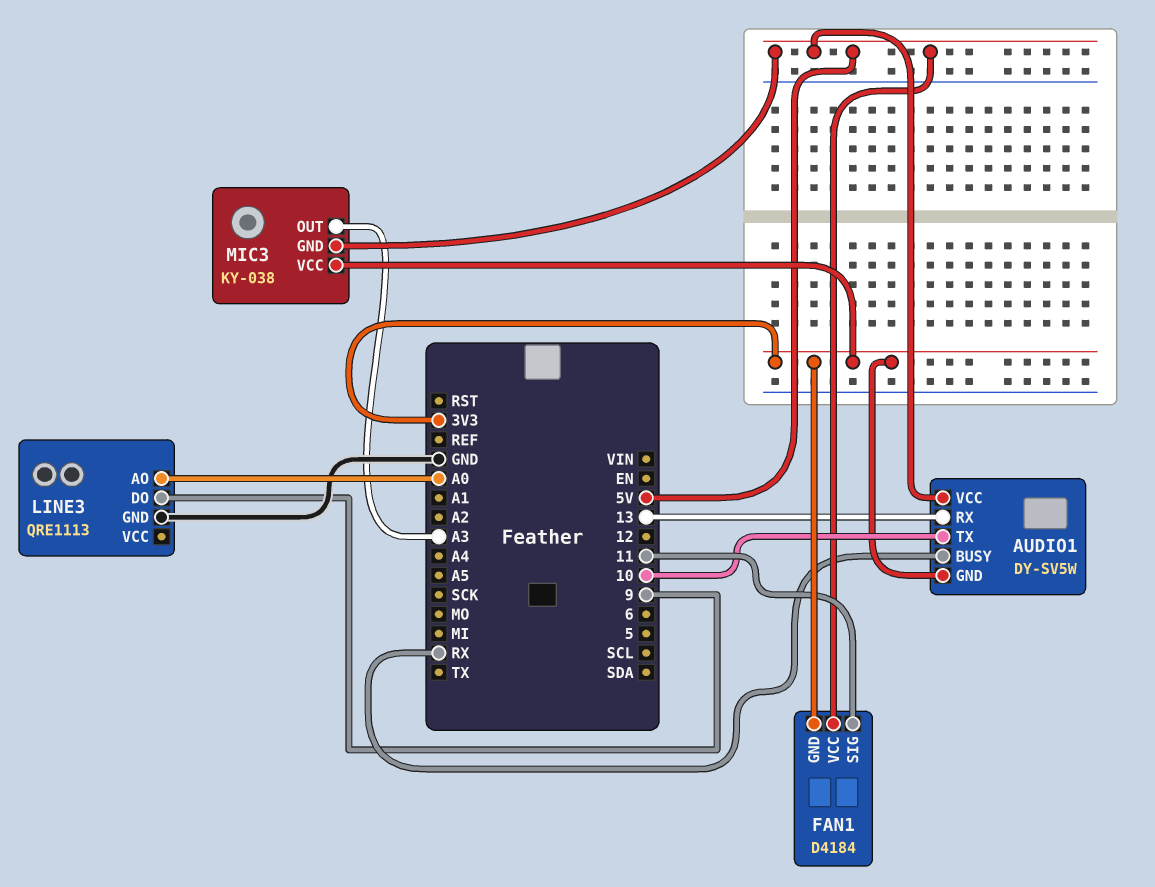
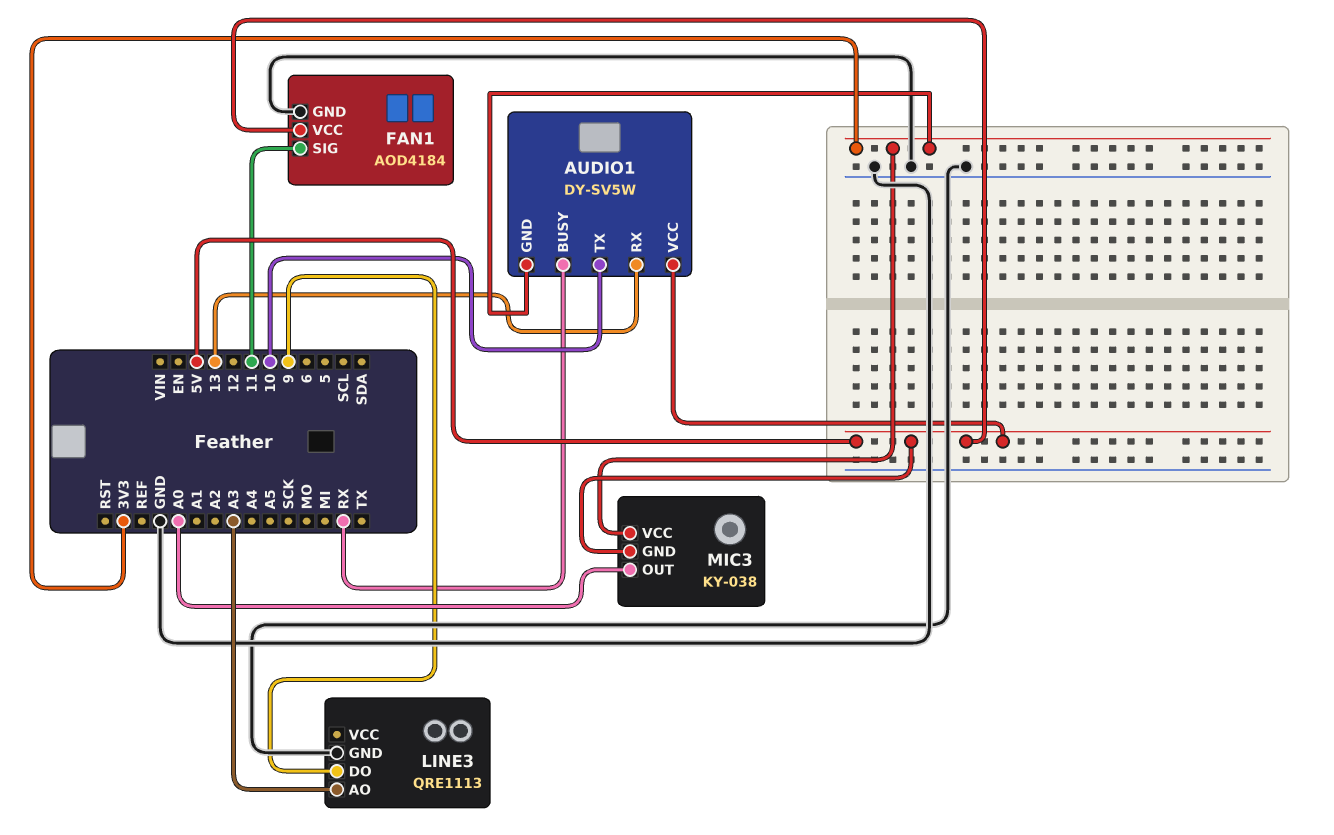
FAN1: D4184 -> AOD4184
FAN1 pin GND: 3V3 -> GND
LINE3 pin AO: A0 -> A3
MIC3 pin OUT: A3 -> A0

